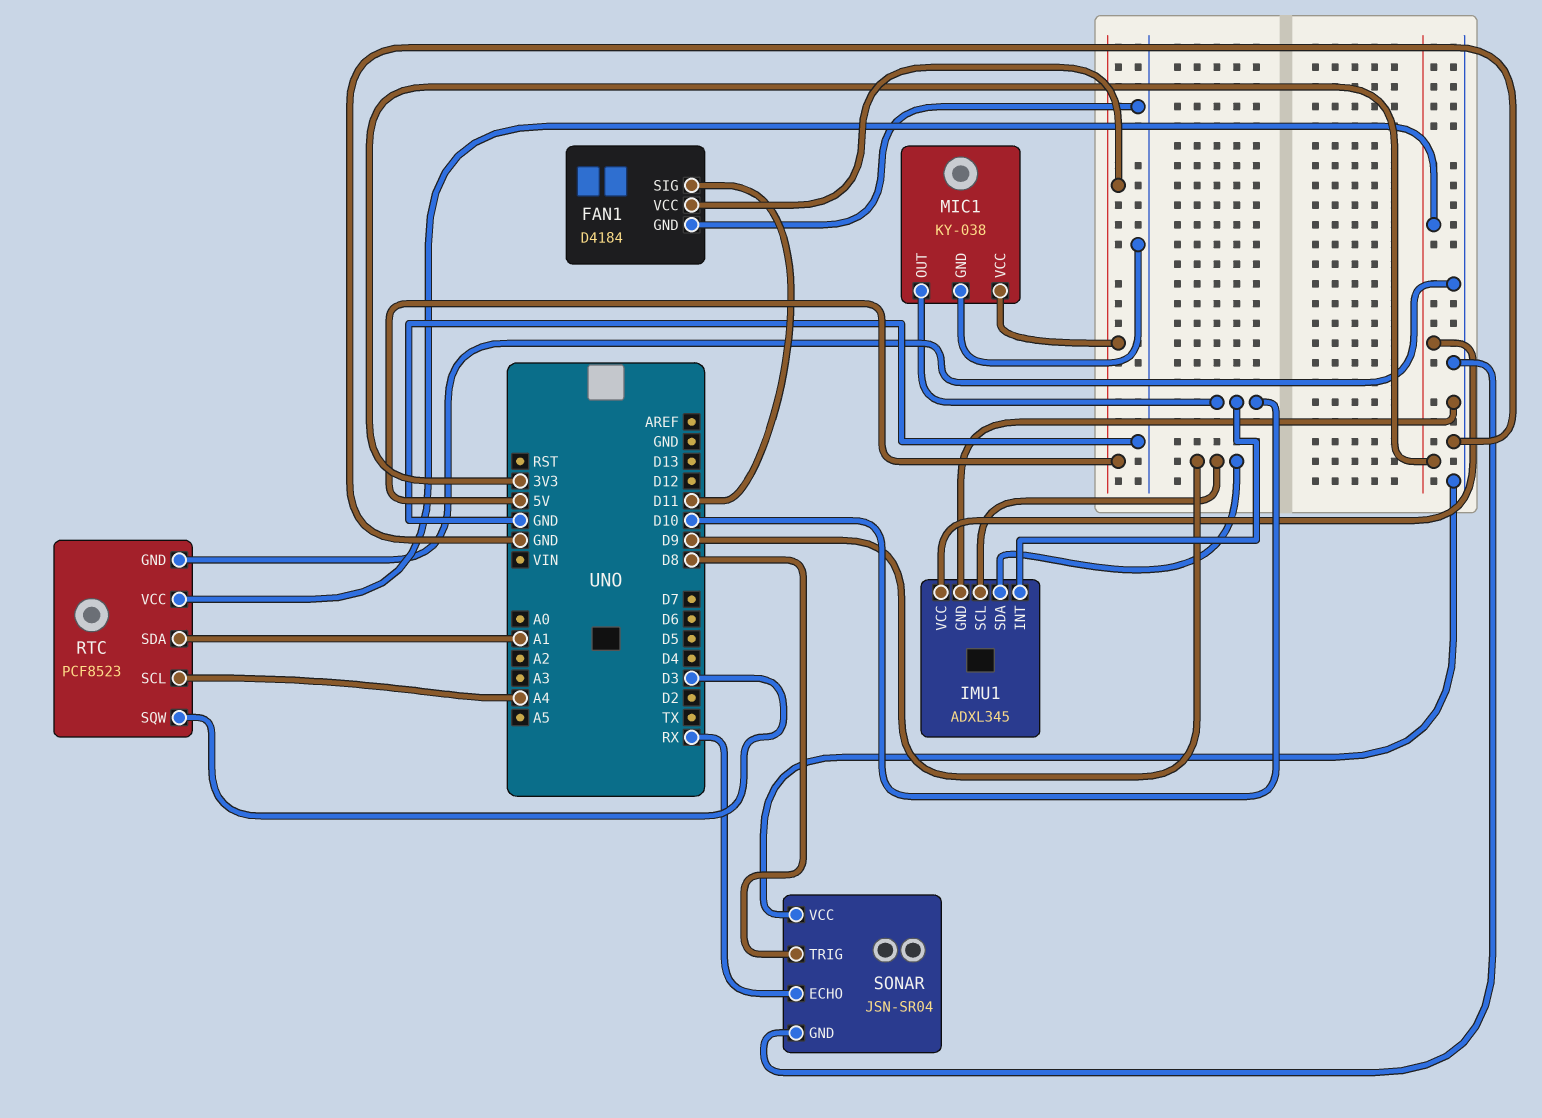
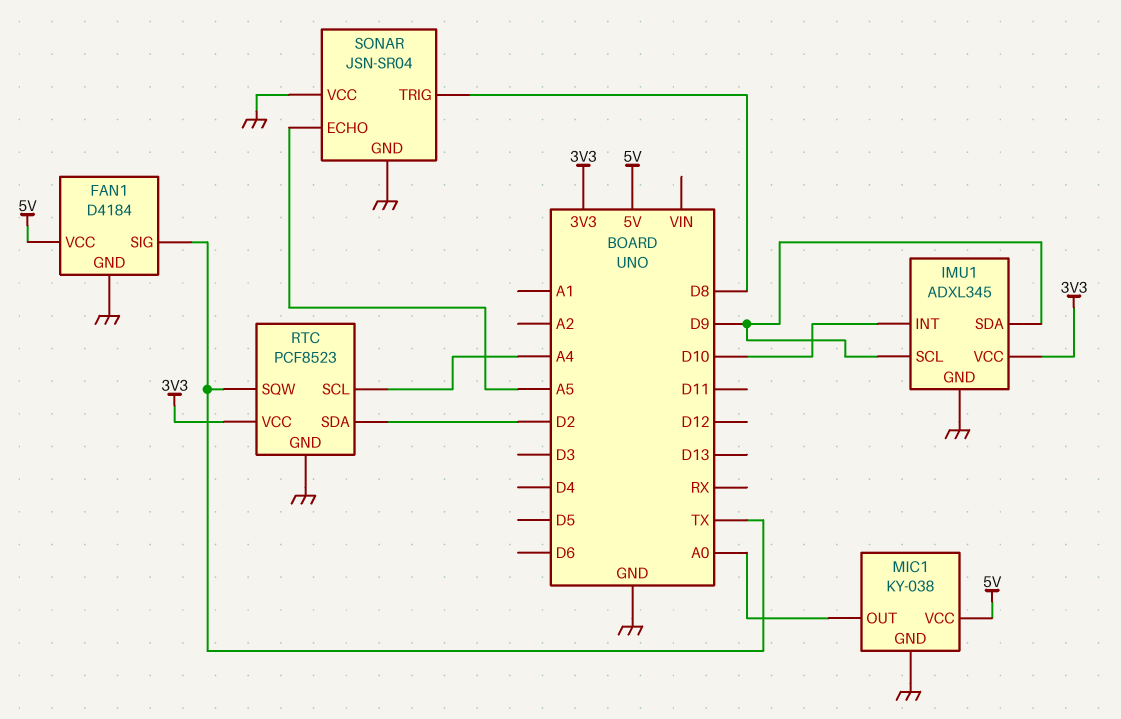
FAN1 pin SIG: D11 -> TX
MIC1 pin OUT: D10 -> A0
RTC pin SDA: A1 -> D2
RTC pin SQW: D3 -> TX
SONAR pin ECHO: RX -> A5

